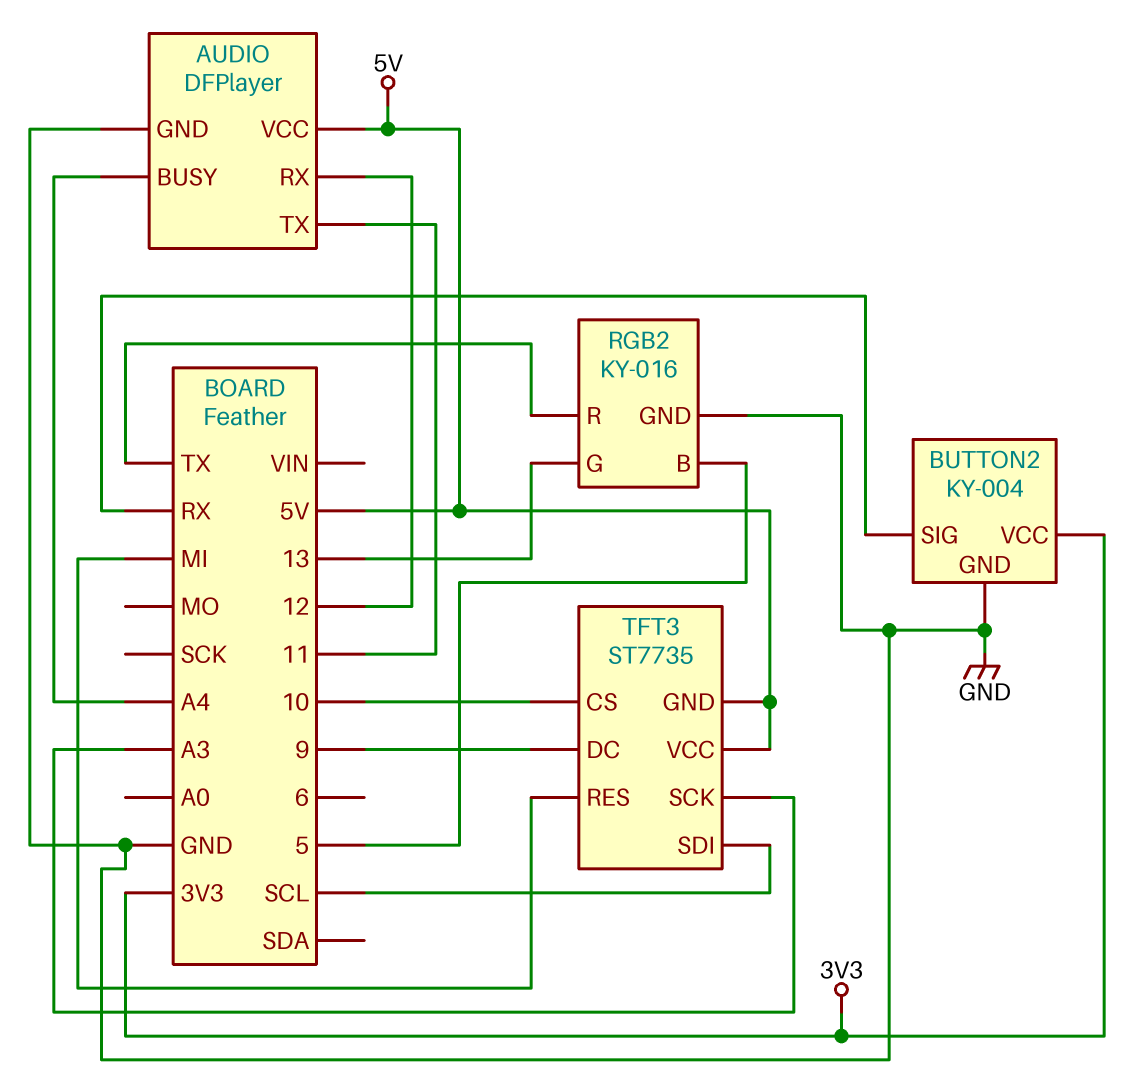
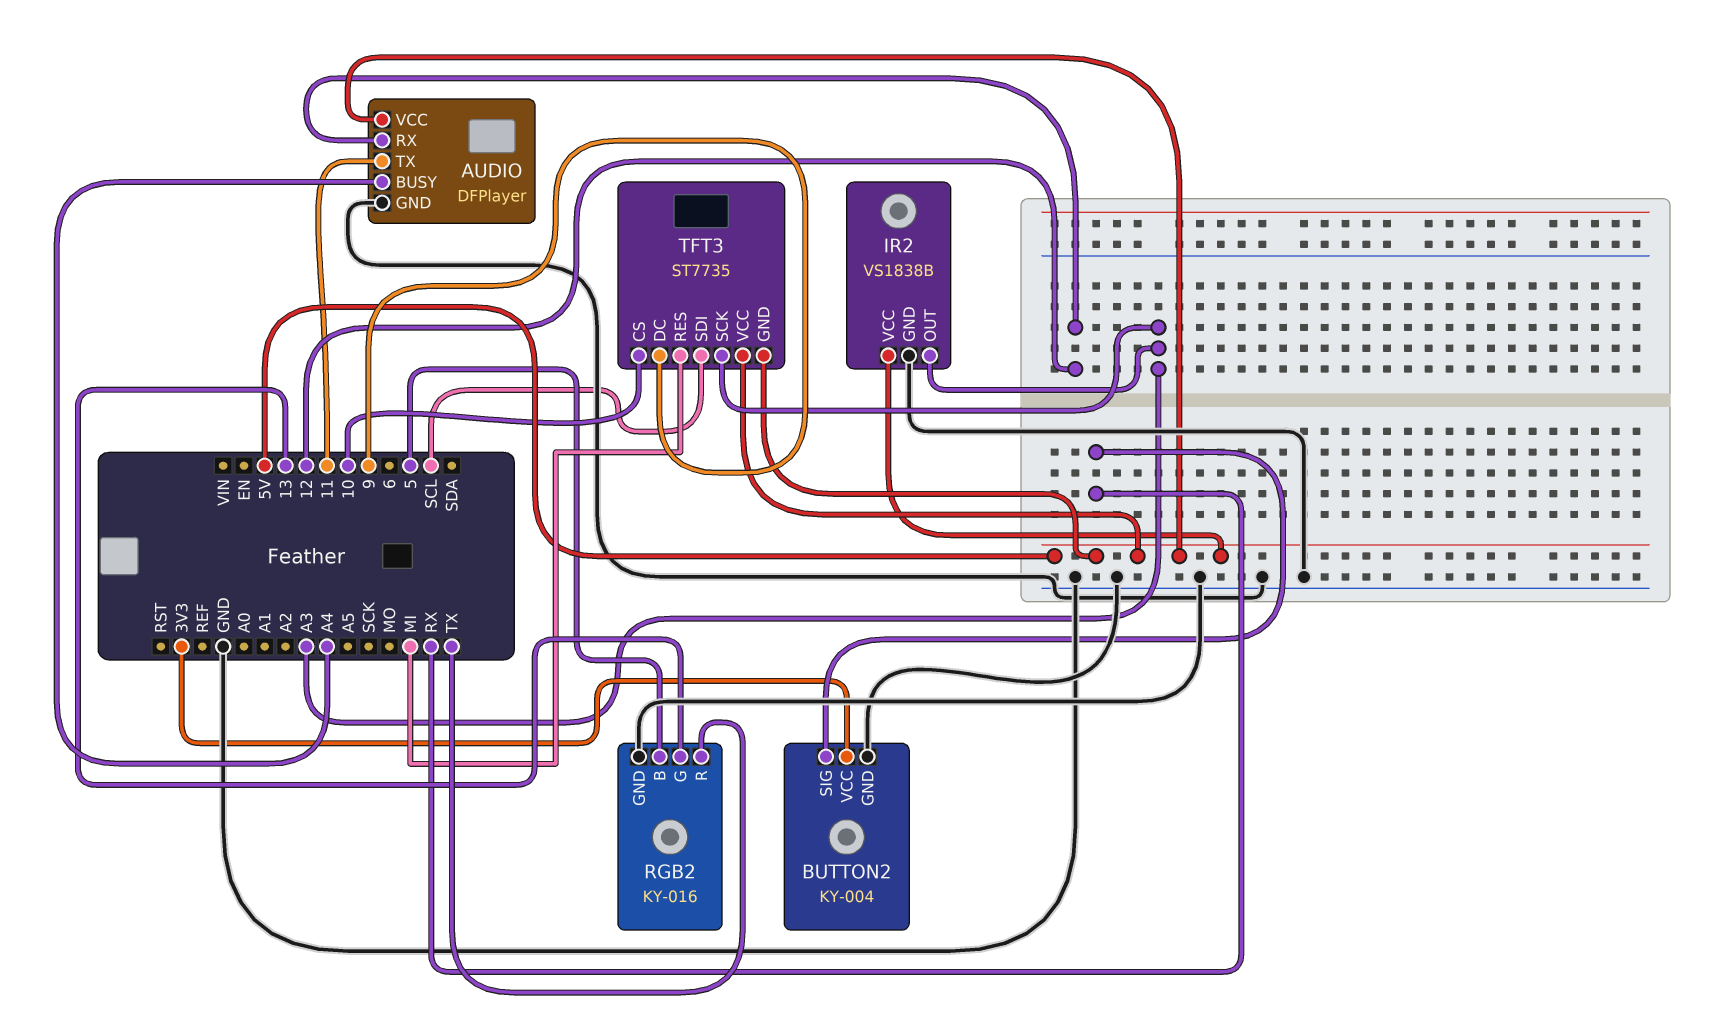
IR2: none -> VS1838B
IR2 pin GND: none -> GND
IR2 pin OUT: none -> A3
IR2 pin VCC: none -> 5V

